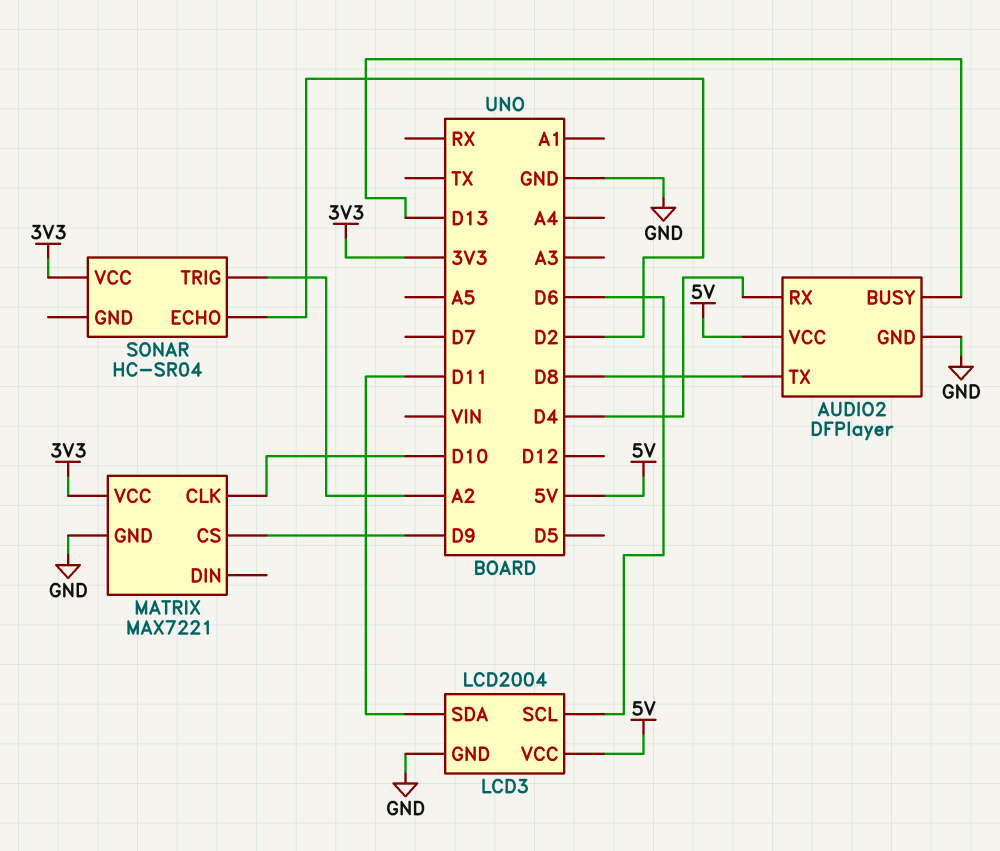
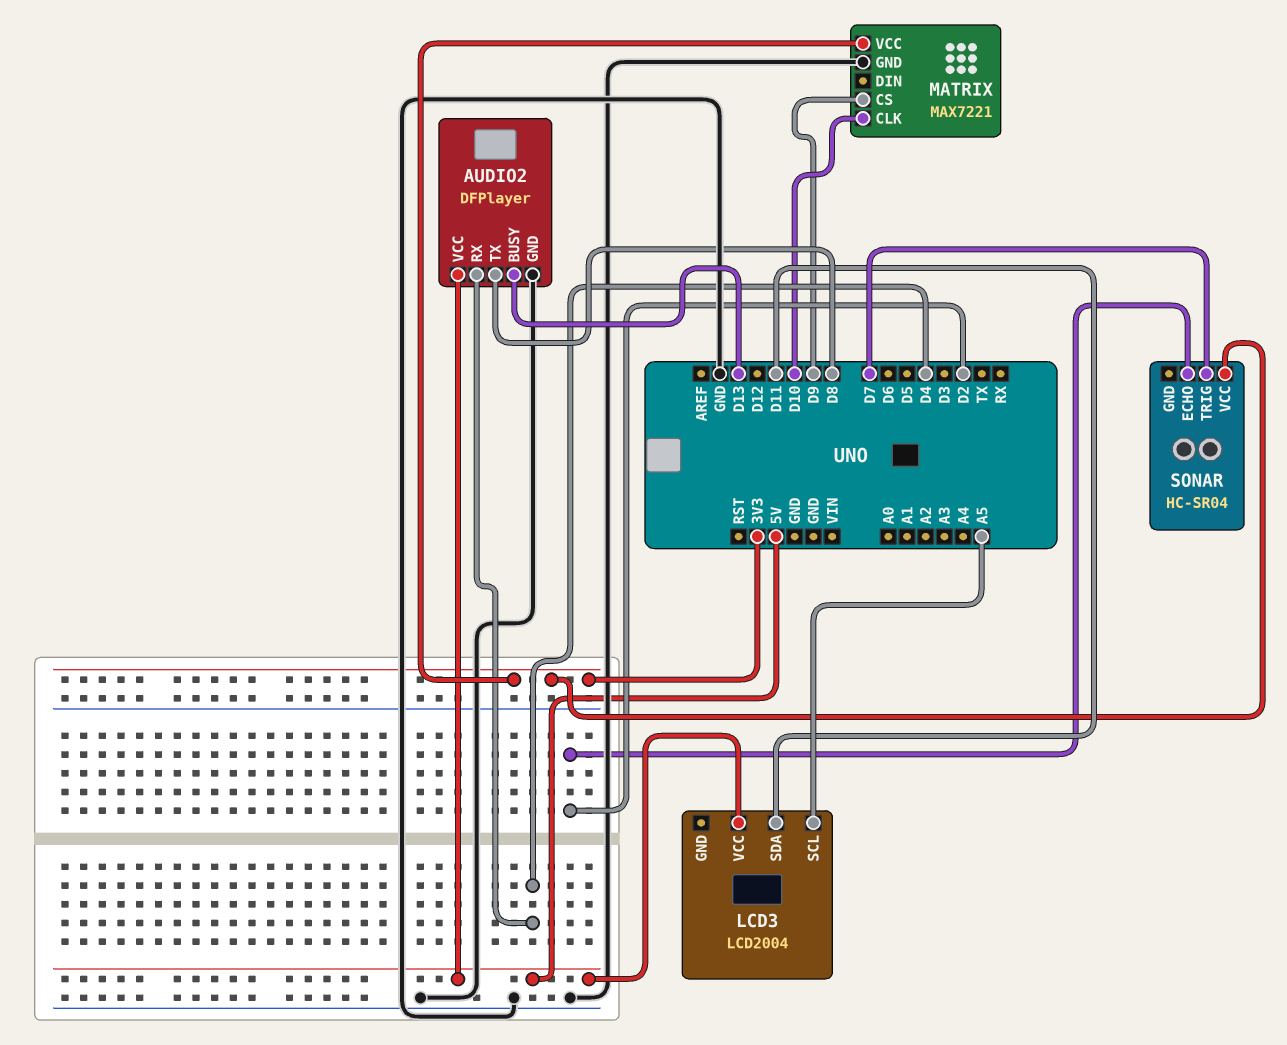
LCD3 pin GND: GND -> none
LCD3 pin SCL: D6 -> A5
SONAR pin TRIG: A2 -> D7

